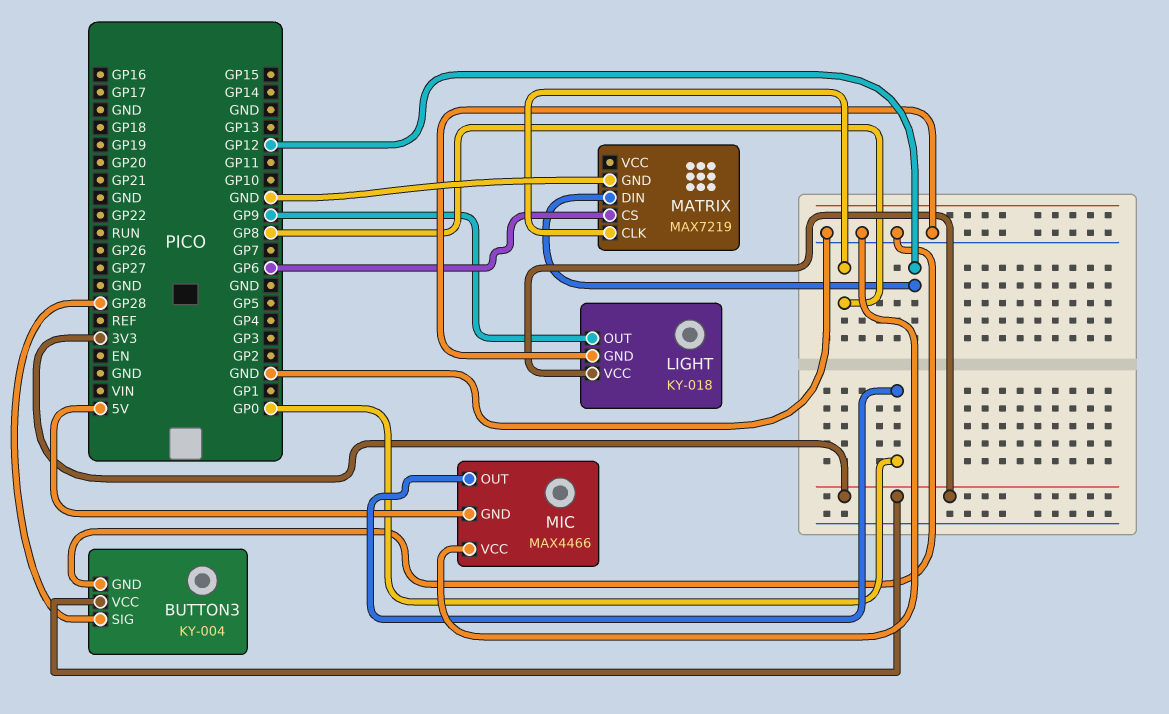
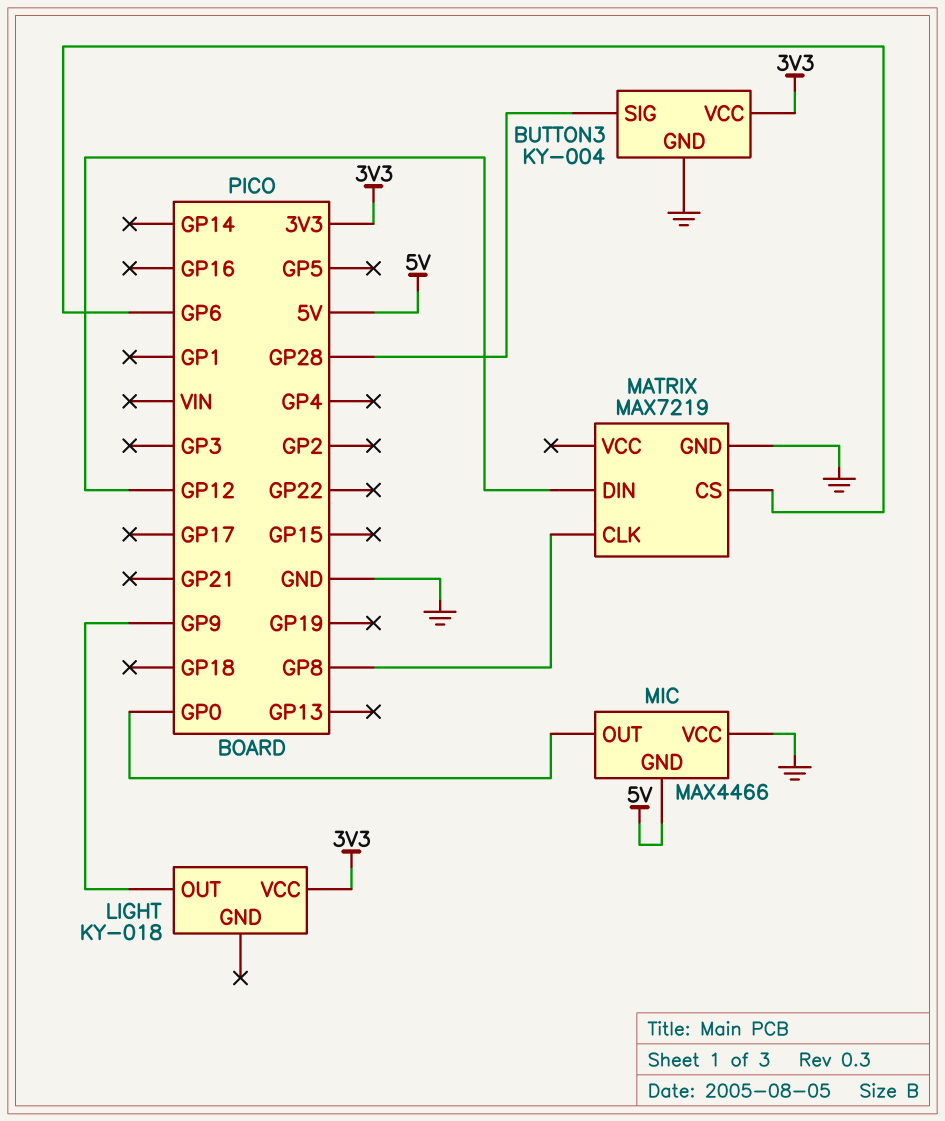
LIGHT pin GND: GND -> none

